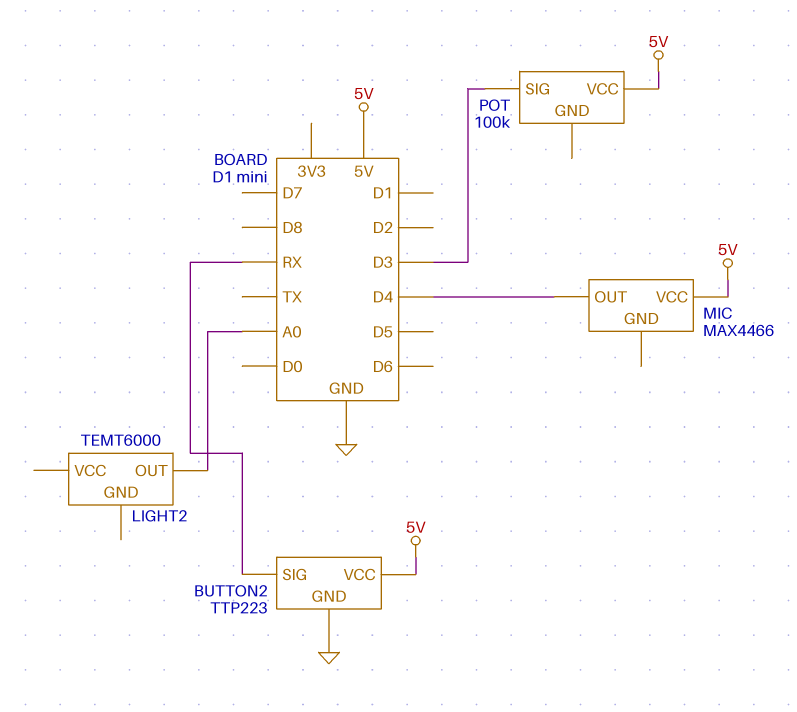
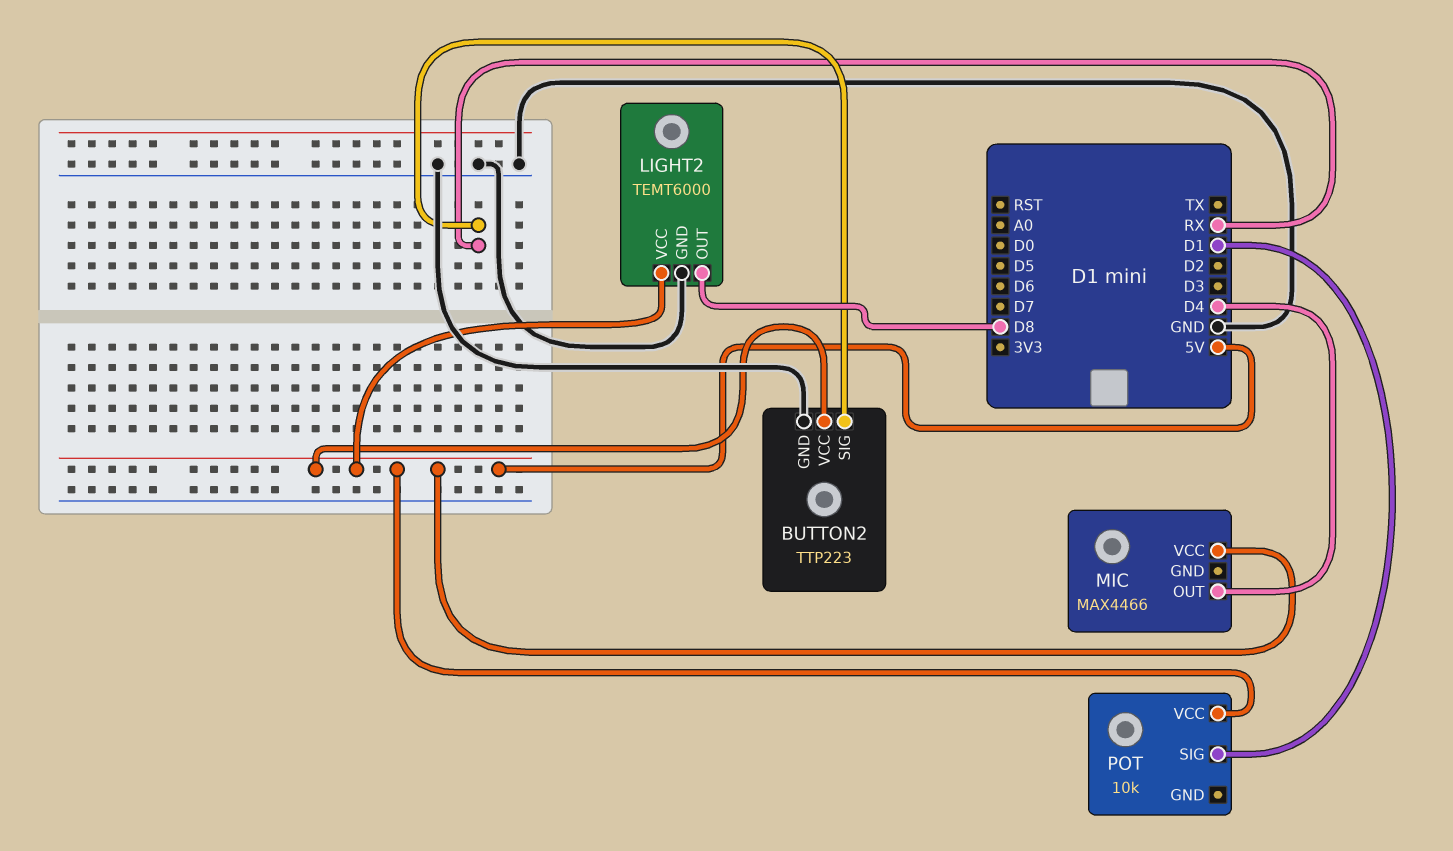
LIGHT2 pin GND: none -> GND
LIGHT2 pin OUT: A0 -> D8
LIGHT2 pin VCC: none -> 5V
POT: 100k -> 10k
POT pin SIG: D3 -> D1

